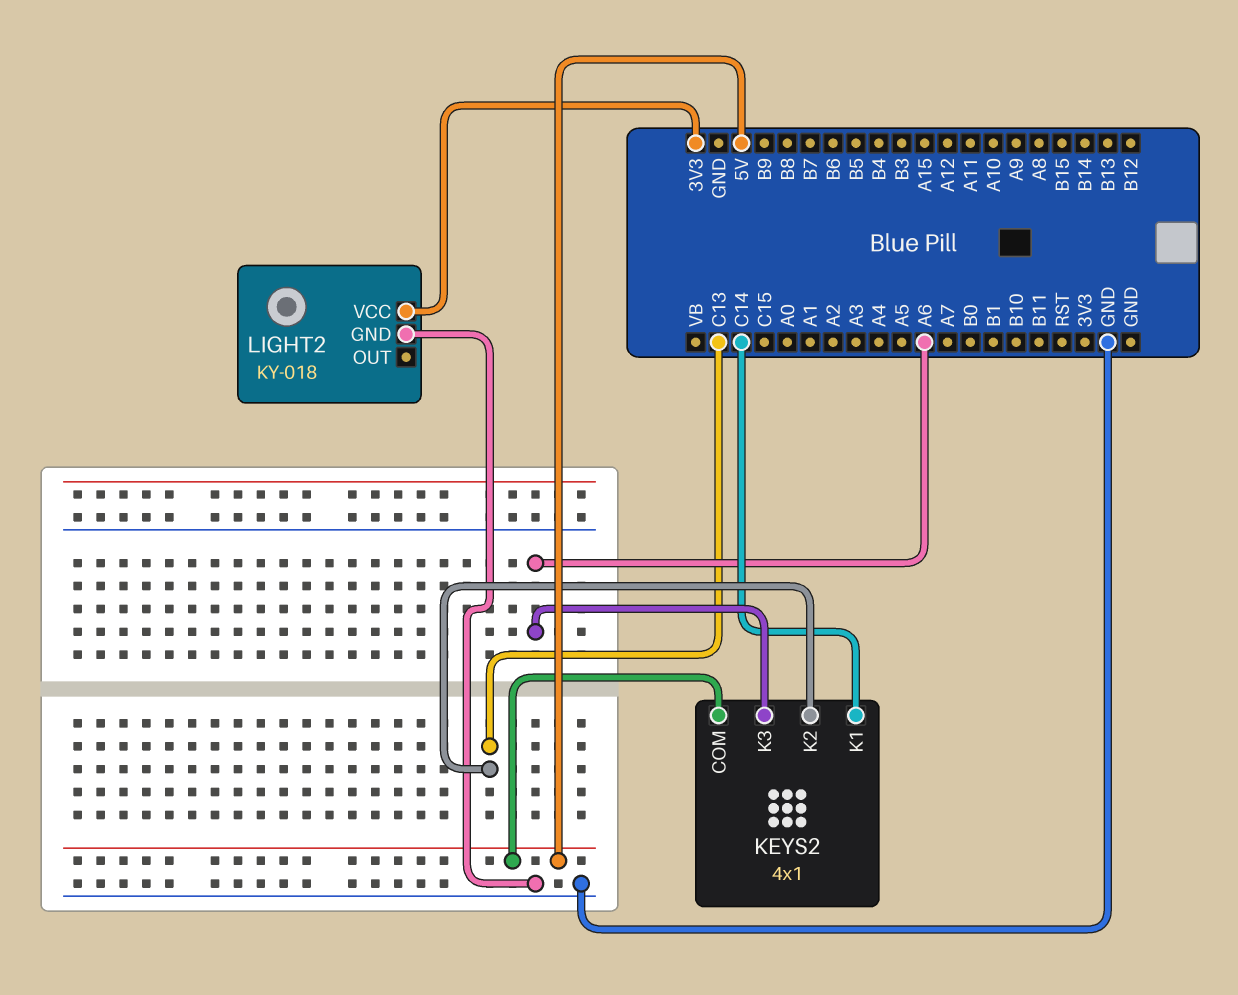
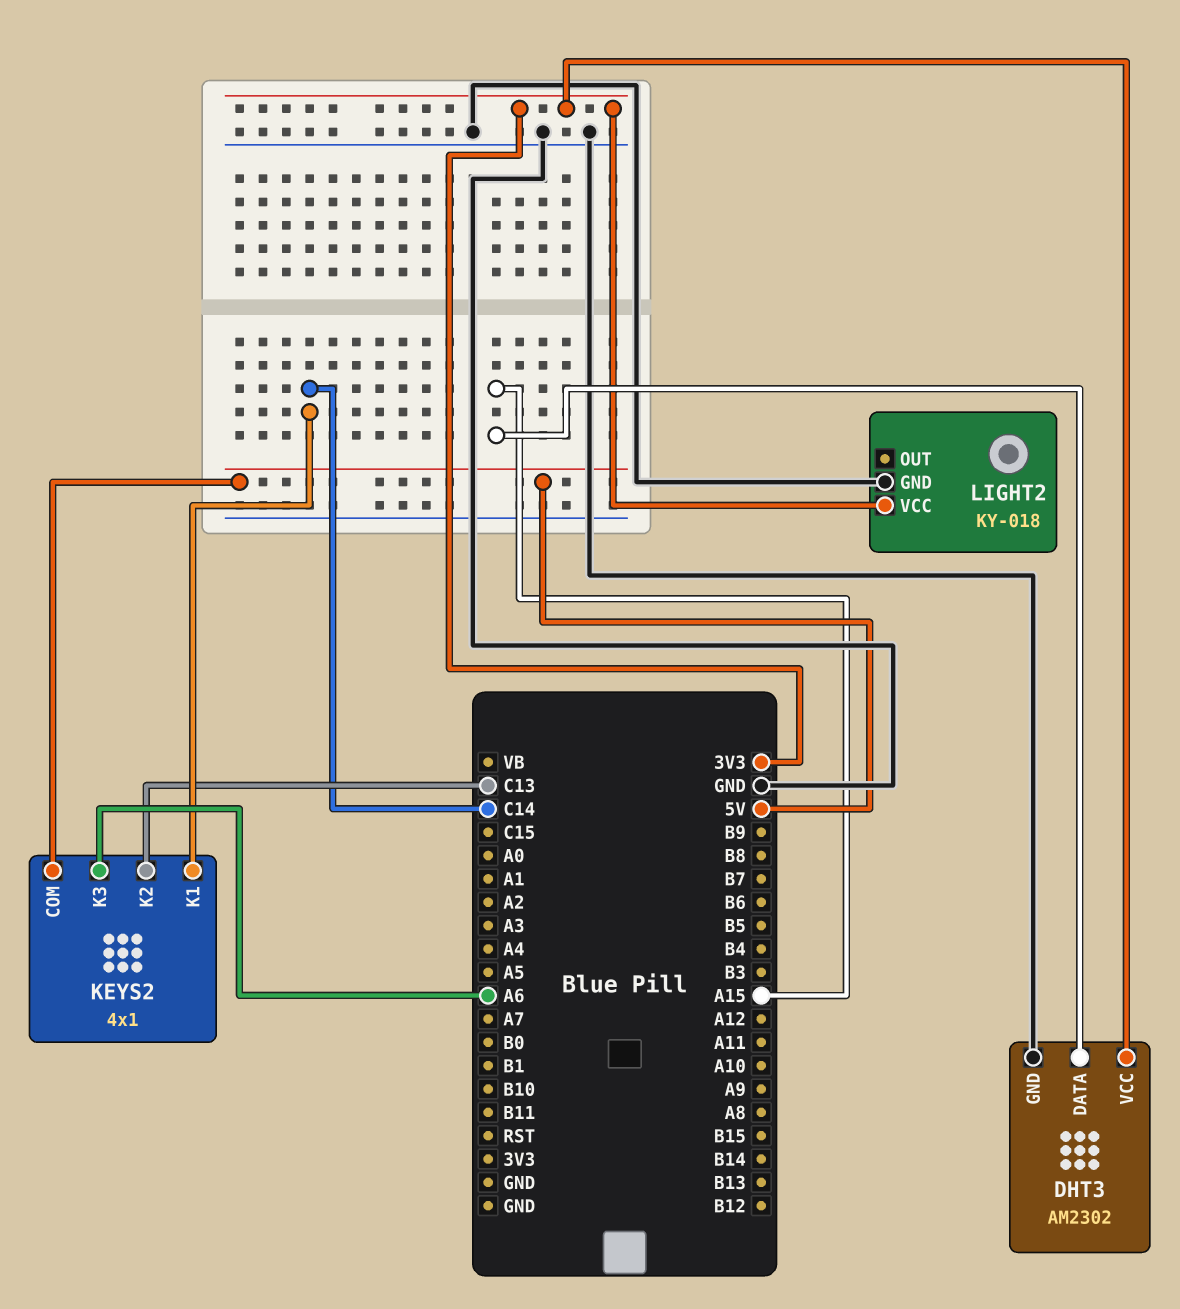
DHT3: none -> AM2302
DHT3 pin DATA: none -> A15
DHT3 pin GND: none -> GND
DHT3 pin VCC: none -> 3V3

